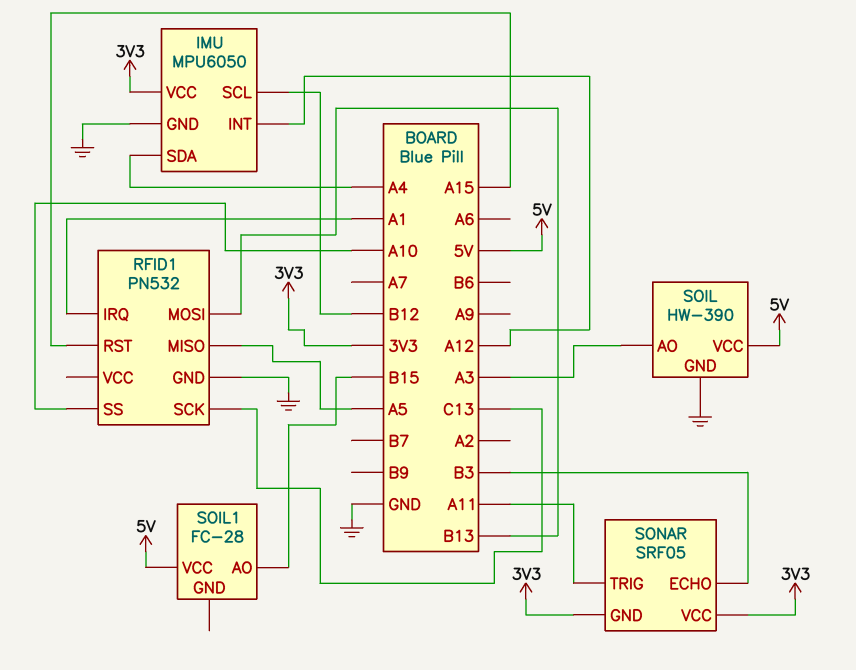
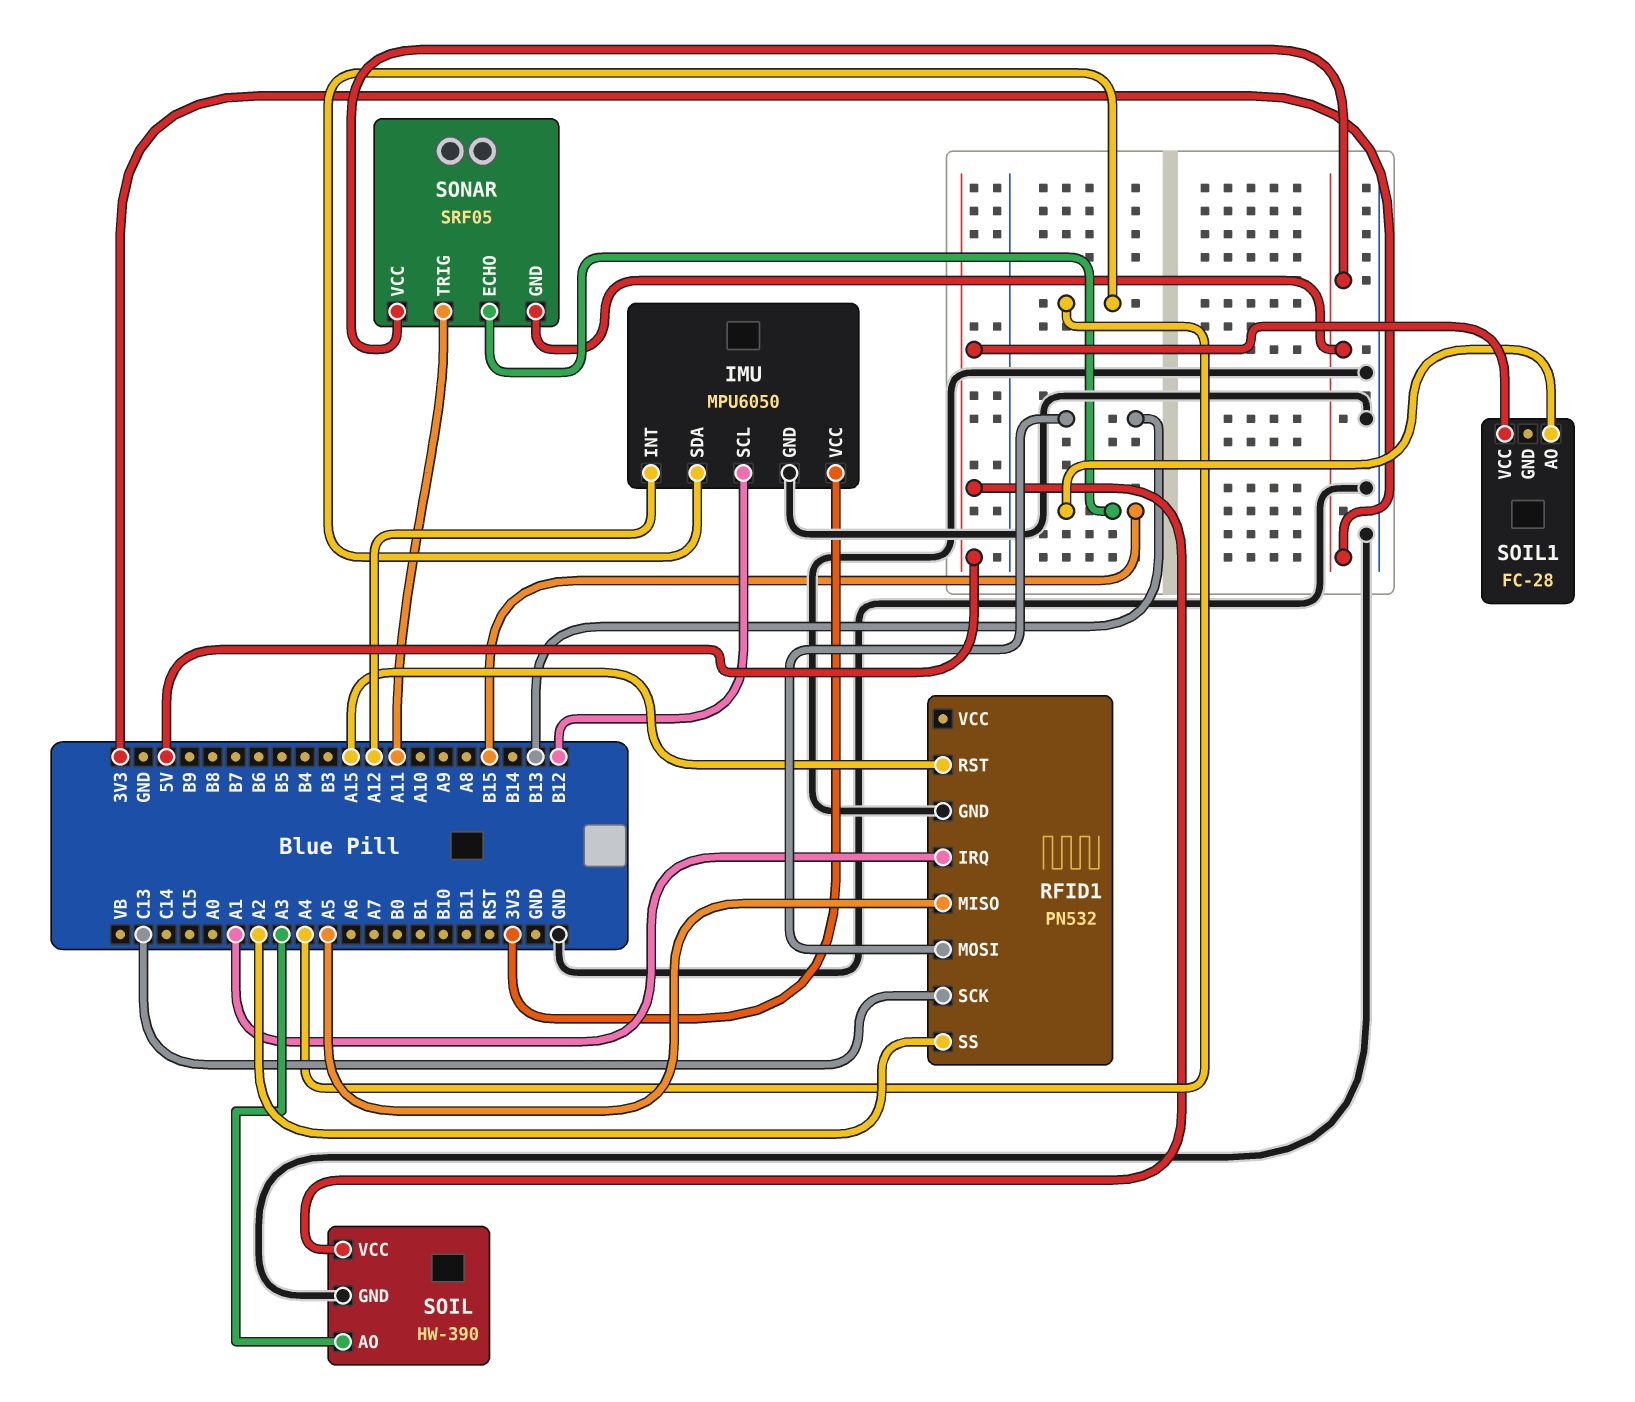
RFID1 pin SS: A10 -> A2
SONAR pin ECHO: B3 -> B15

